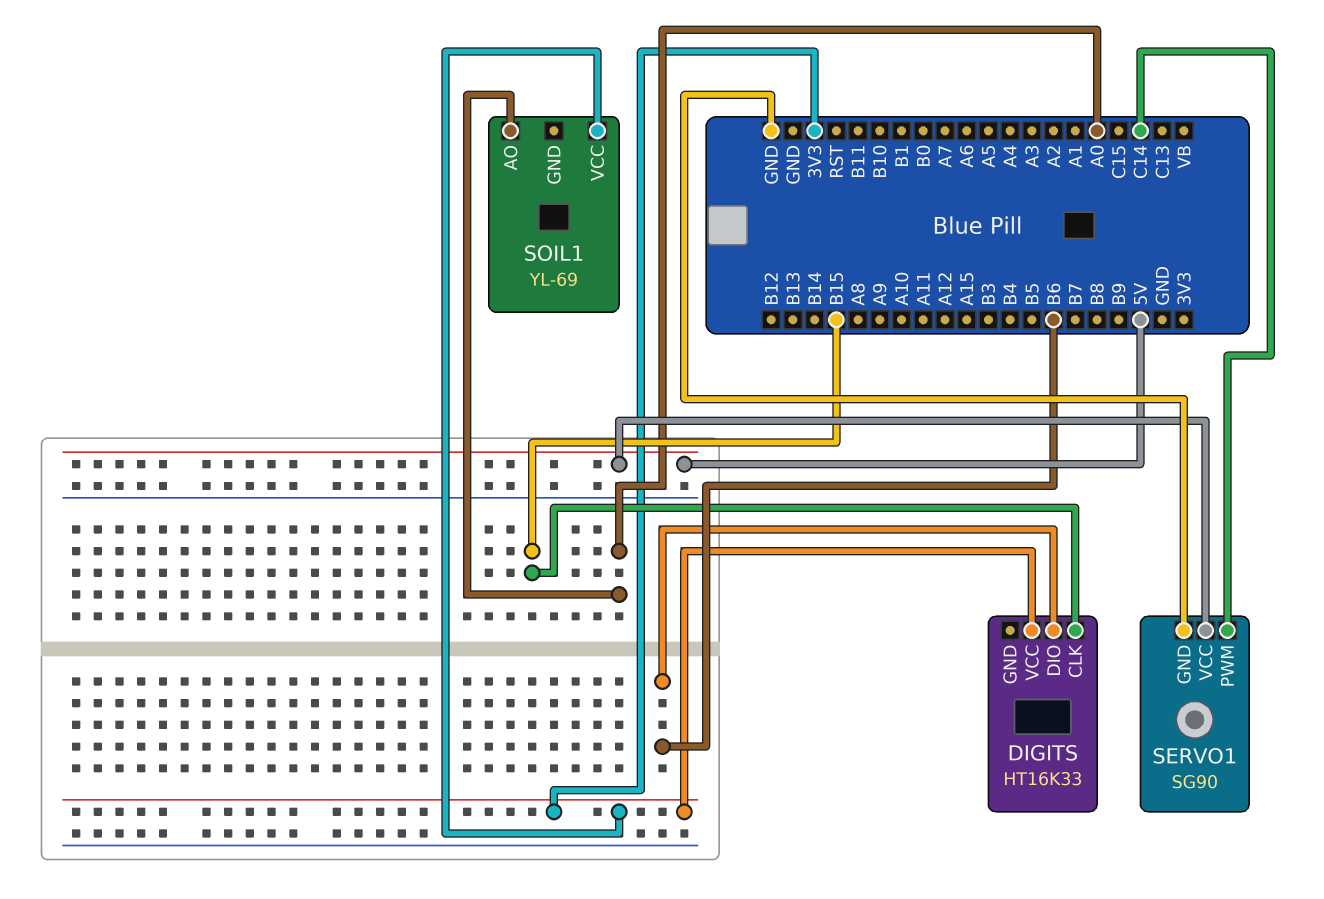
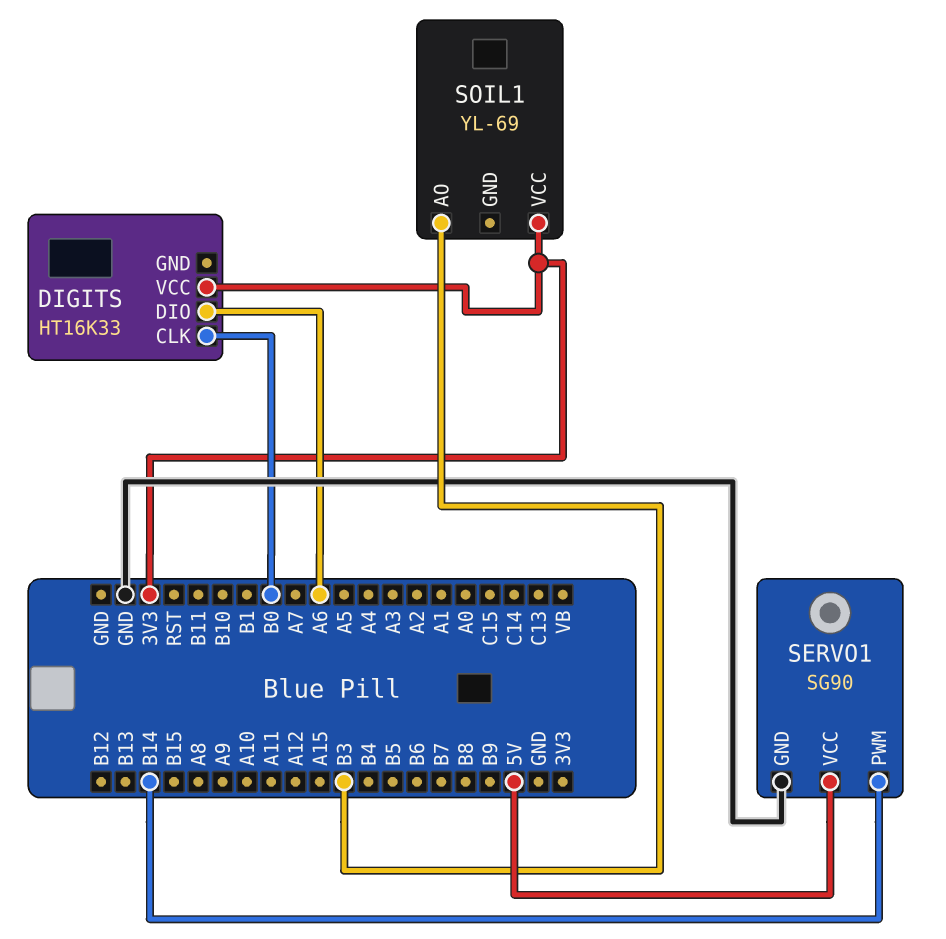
DIGITS pin CLK: B15 -> B0
DIGITS pin DIO: B6 -> A6
SERVO1 pin PWM: C14 -> B14
SOIL1 pin AO: A0 -> B3

